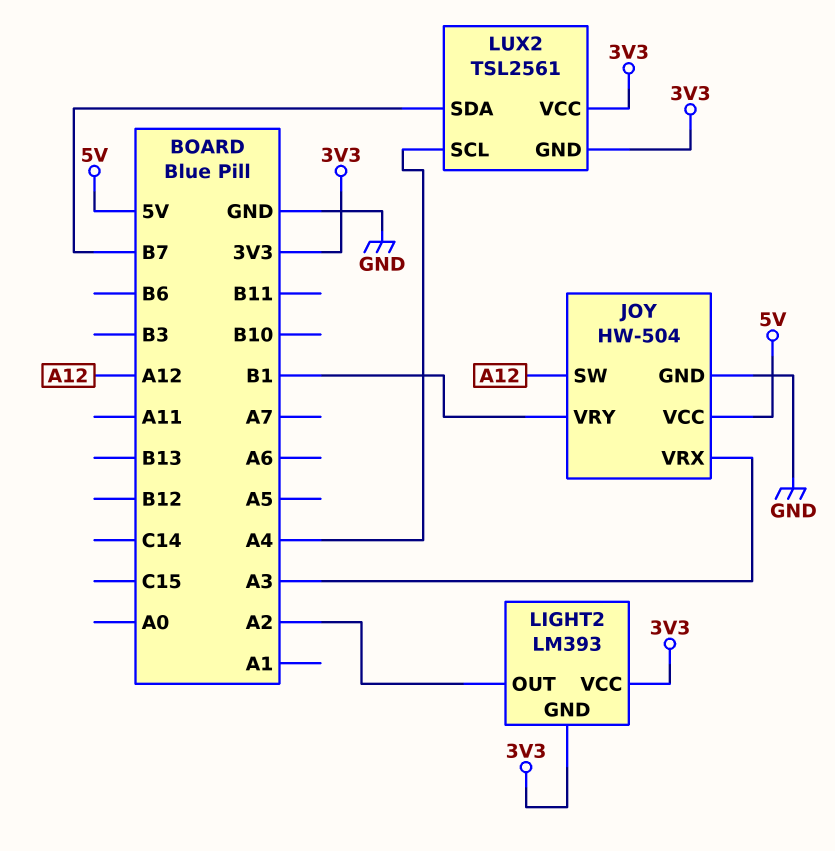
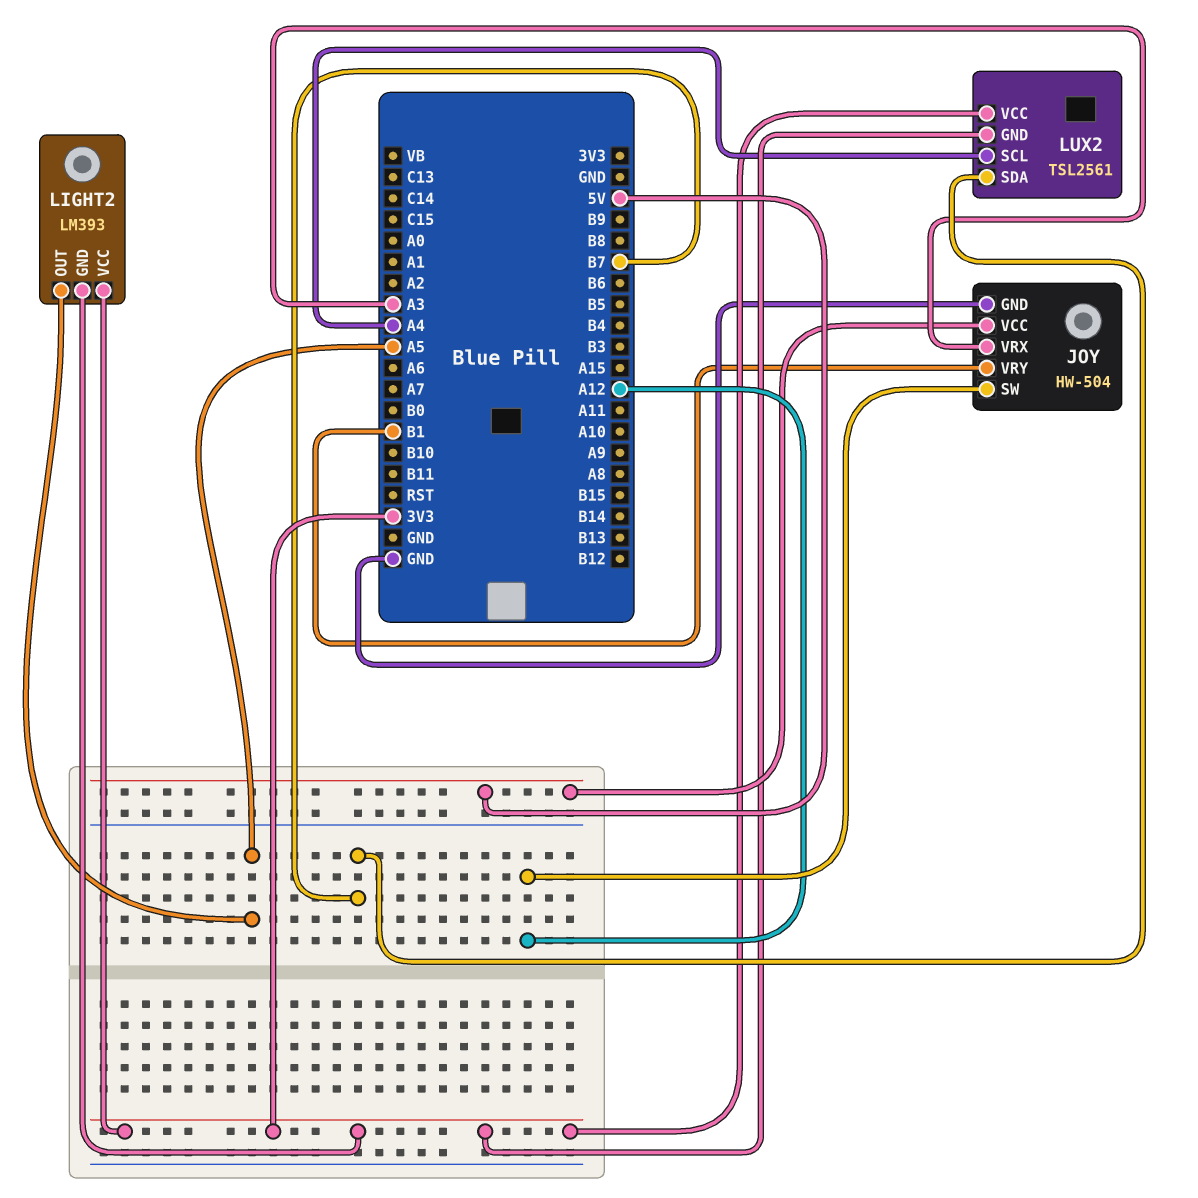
LIGHT2 pin OUT: A2 -> A5

